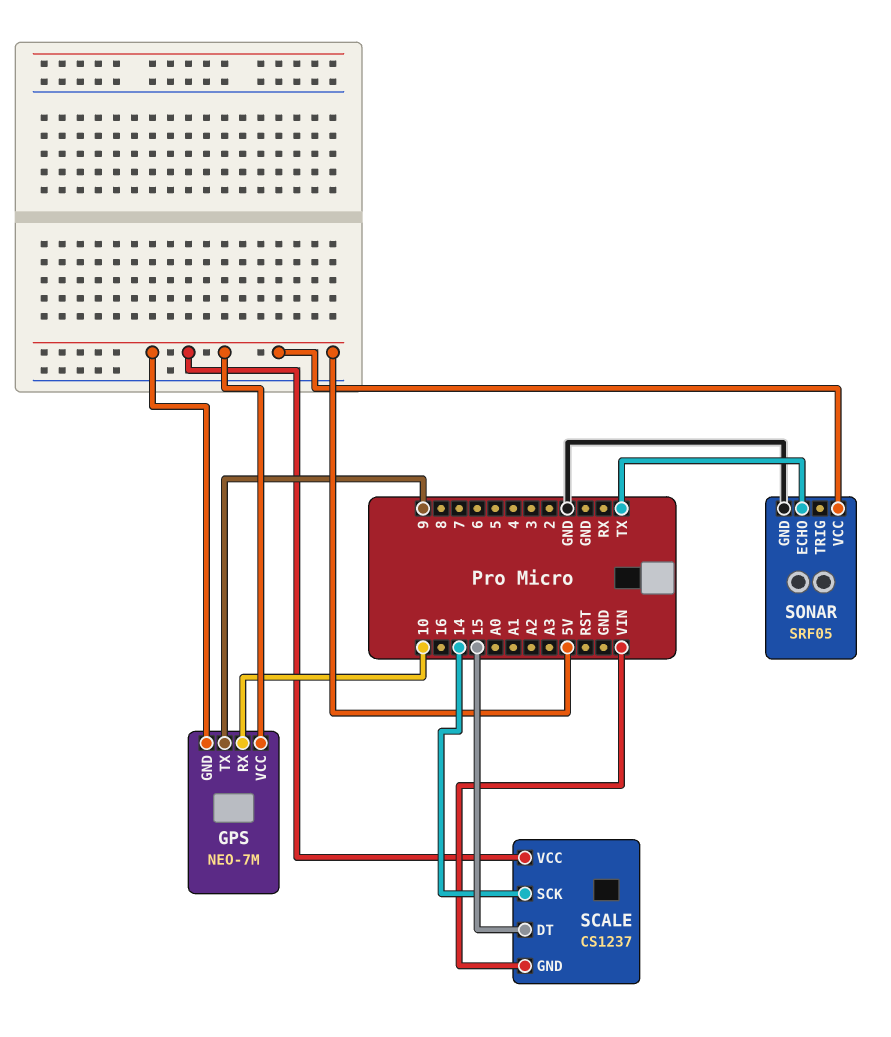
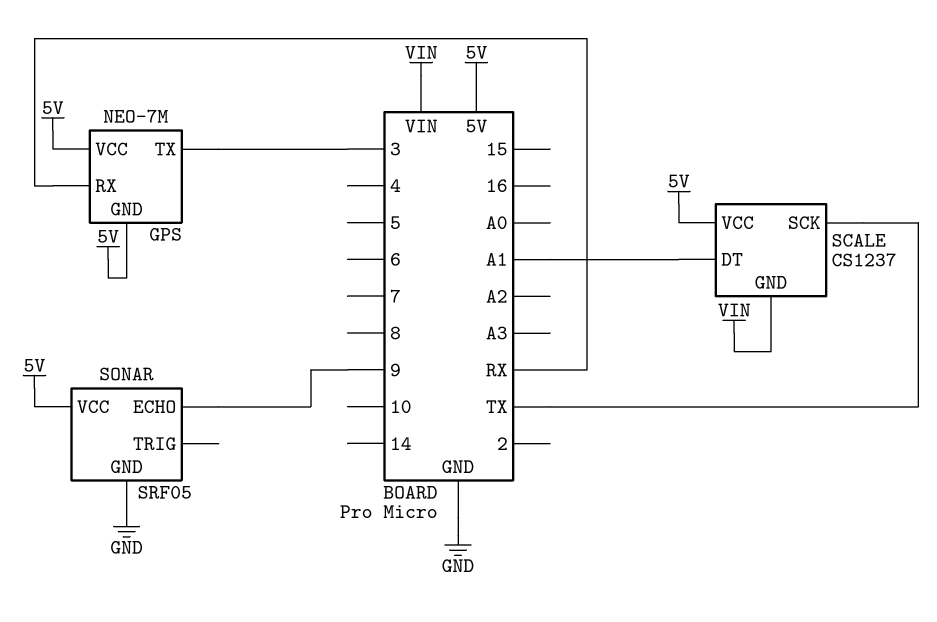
GPS pin RX: 10 -> RX
GPS pin TX: 9 -> 3
SCALE pin DT: 15 -> A1
SCALE pin SCK: 14 -> TX
SONAR pin ECHO: TX -> 9

